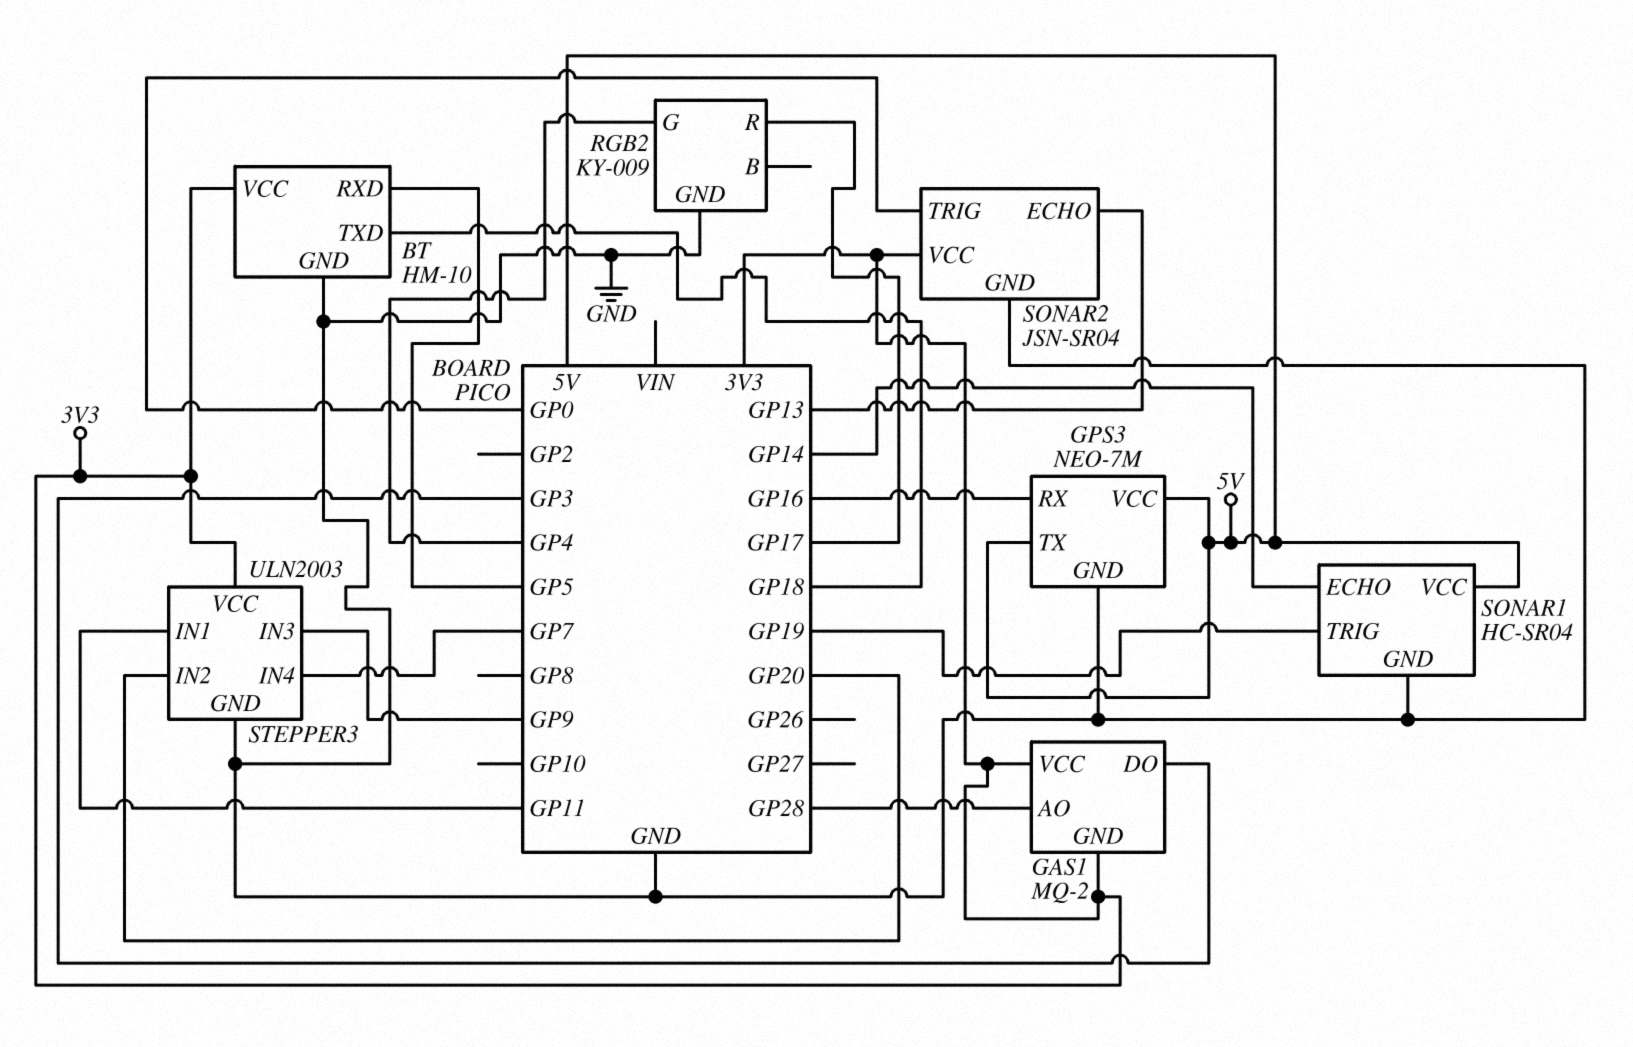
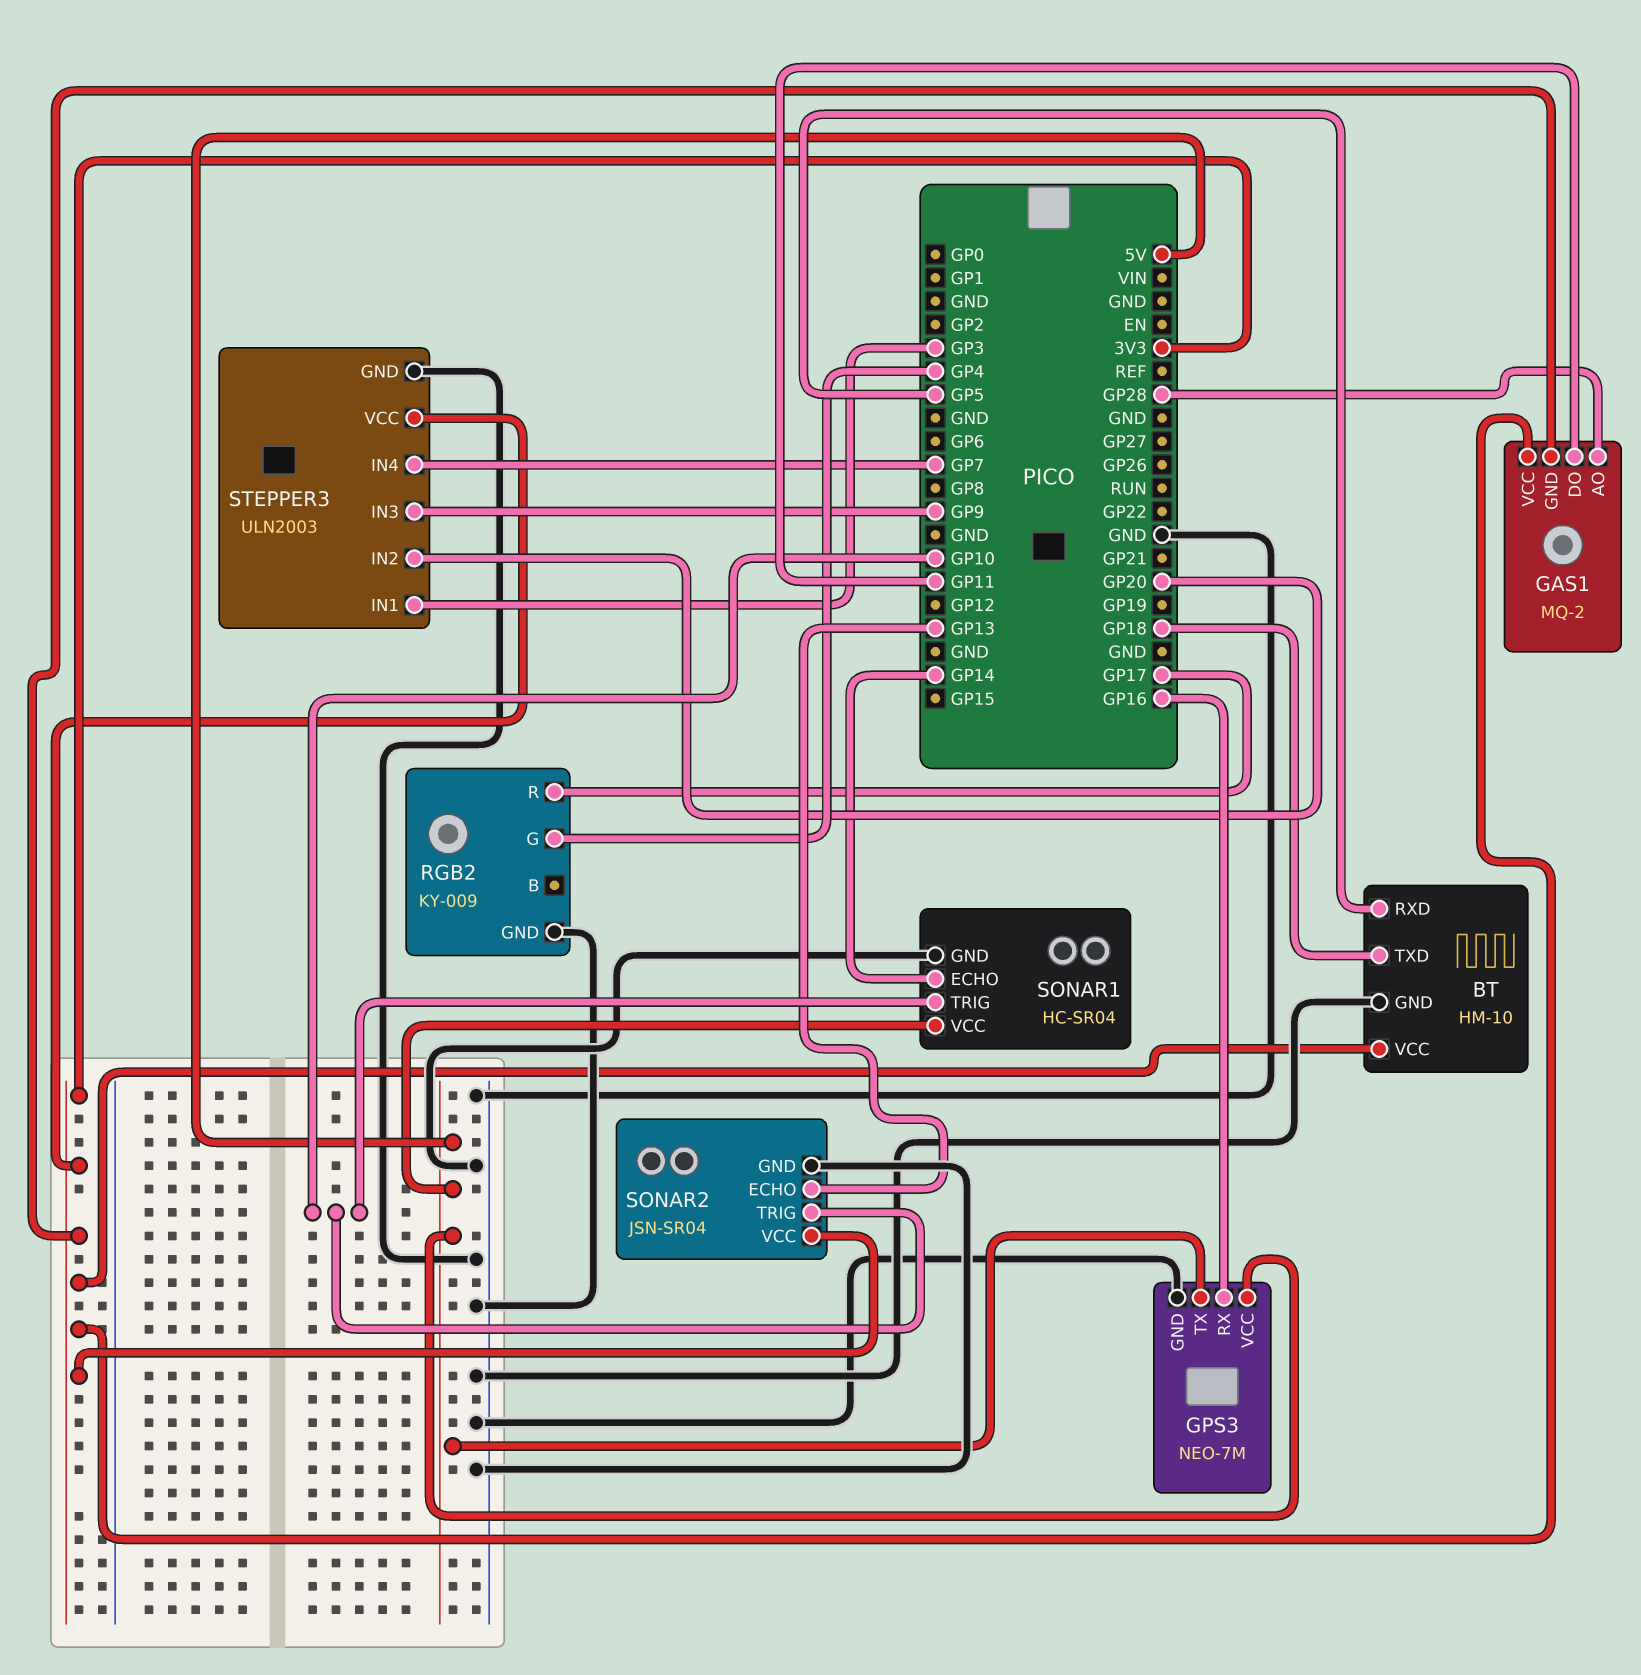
GAS1 pin DO: GP3 -> GP11
SONAR1 pin TRIG: GP19 -> GP10
SONAR2 pin TRIG: GP0 -> GP10
STEPPER3 pin IN1: GP11 -> GP3

